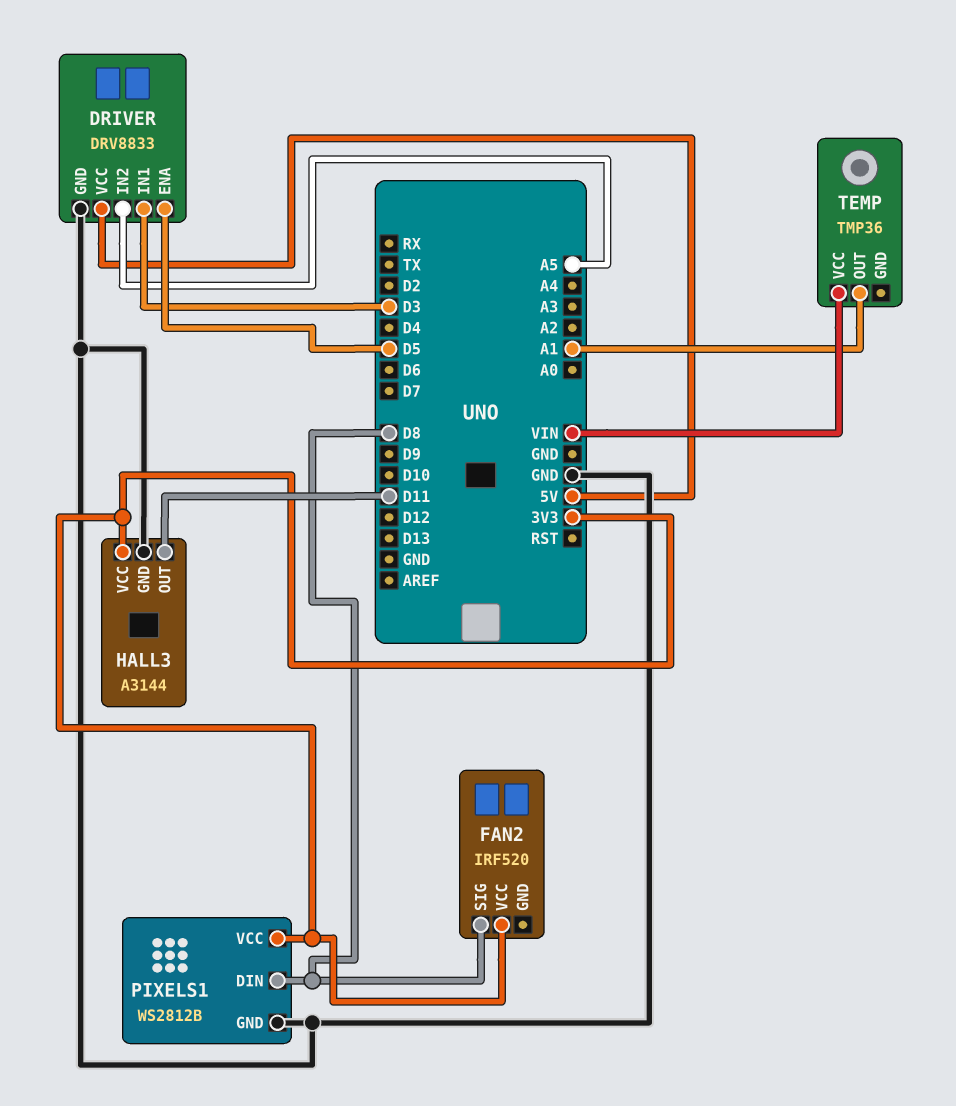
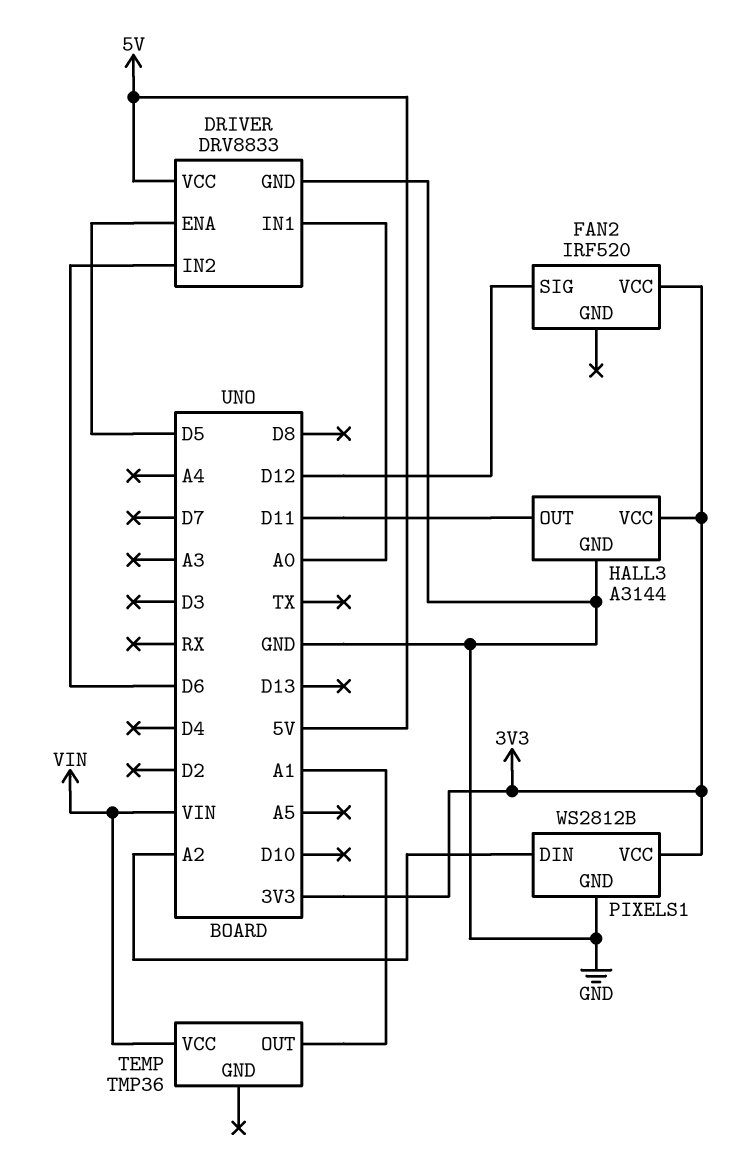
DRIVER pin IN1: D3 -> A0
DRIVER pin IN2: A5 -> D6
FAN2 pin SIG: D8 -> D12
PIXELS1 pin DIN: D8 -> A2

